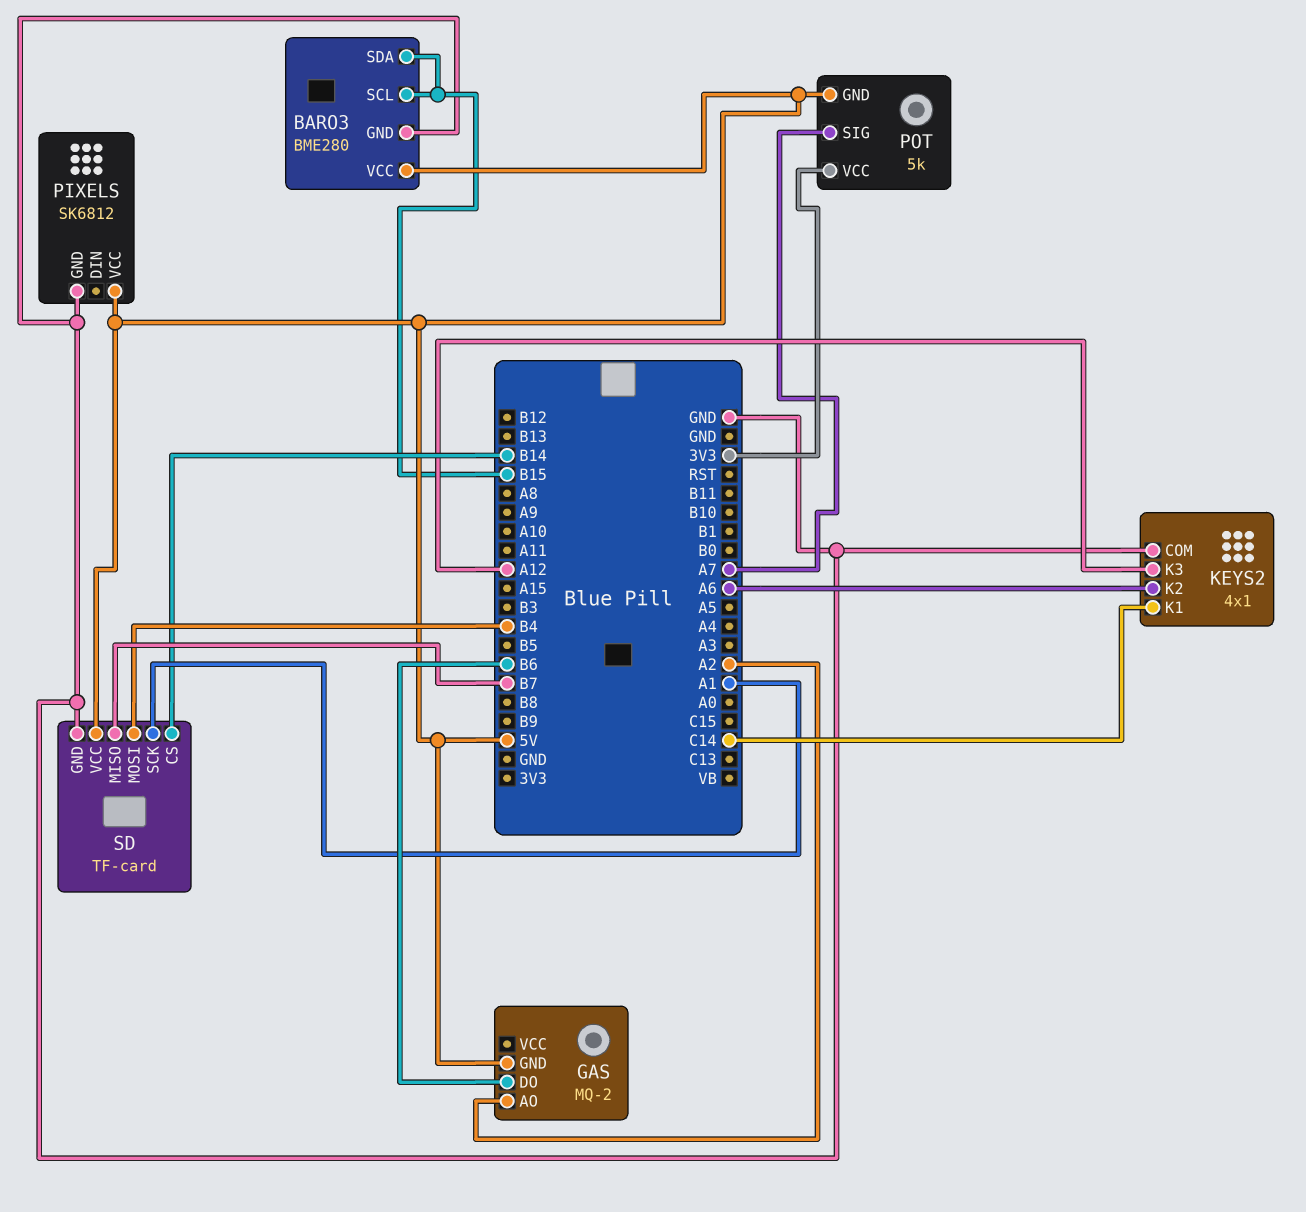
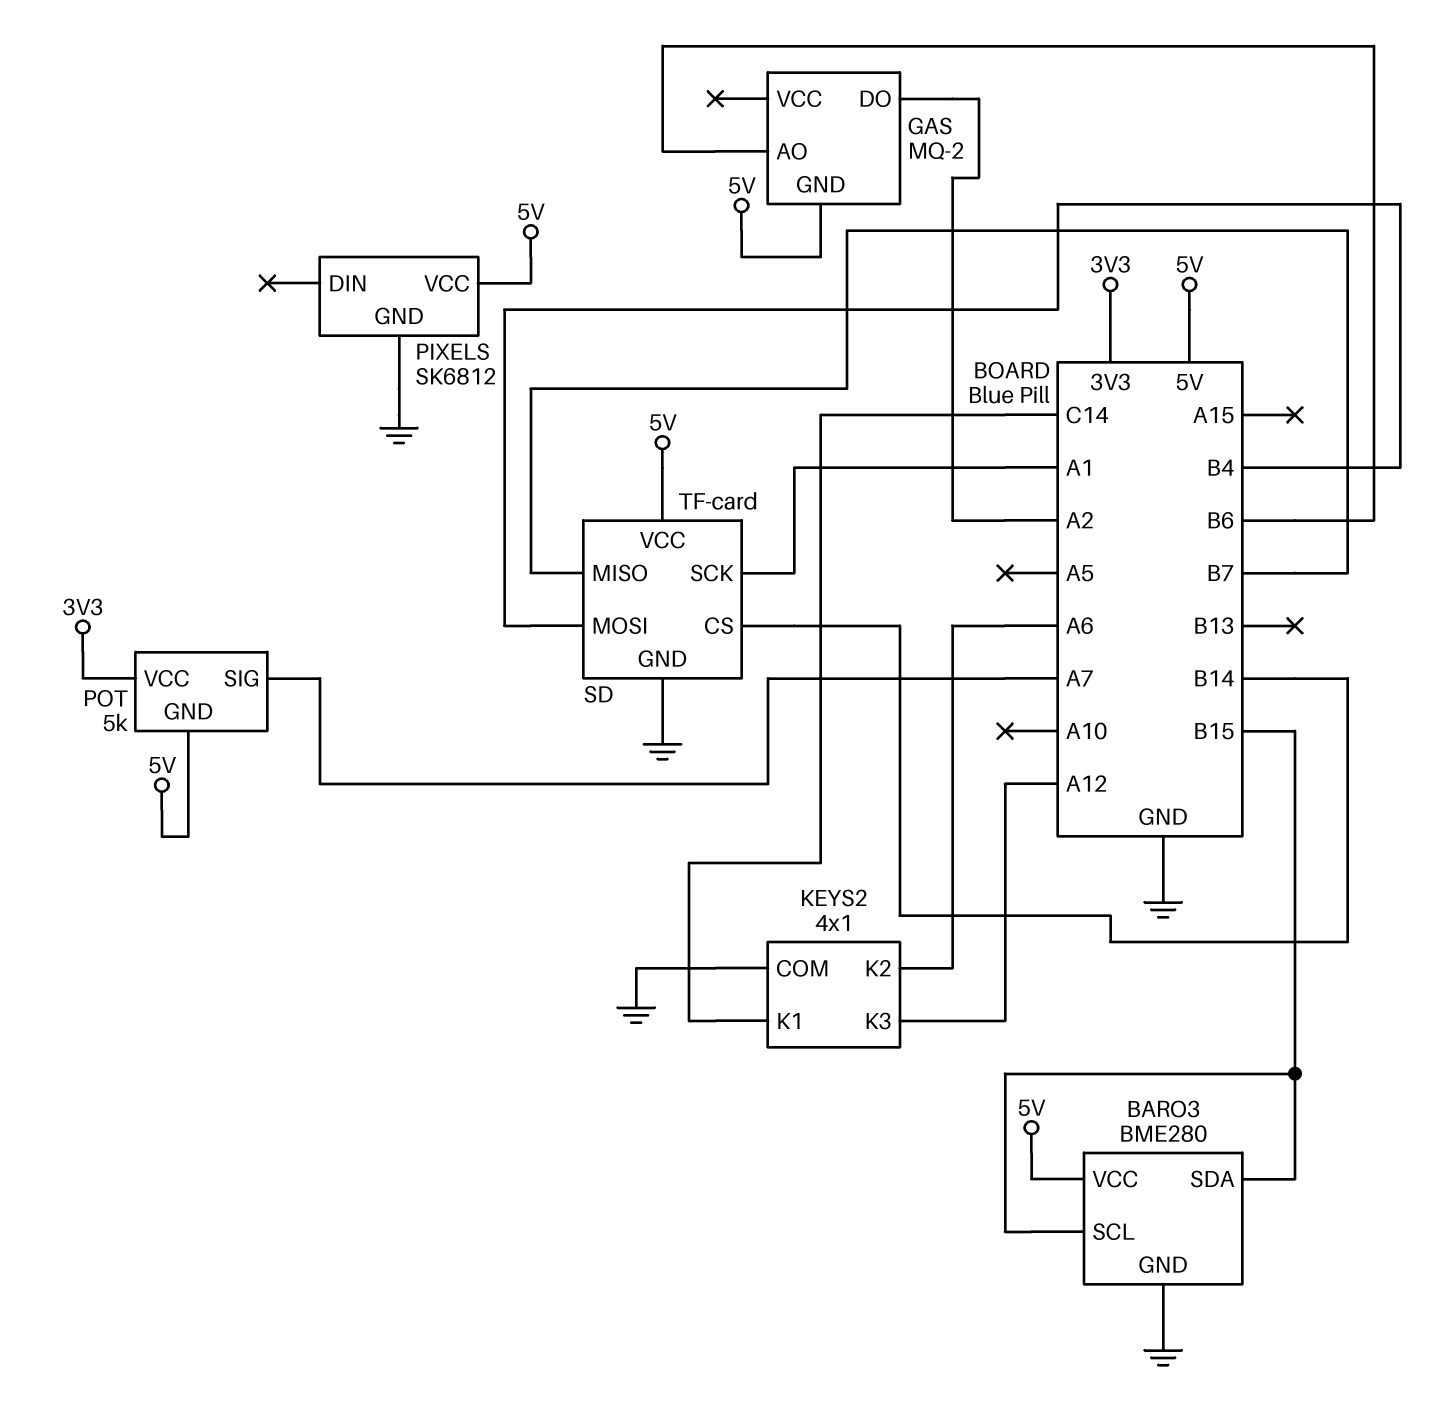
GAS pin AO: A2 -> B6
GAS pin DO: B6 -> A2

